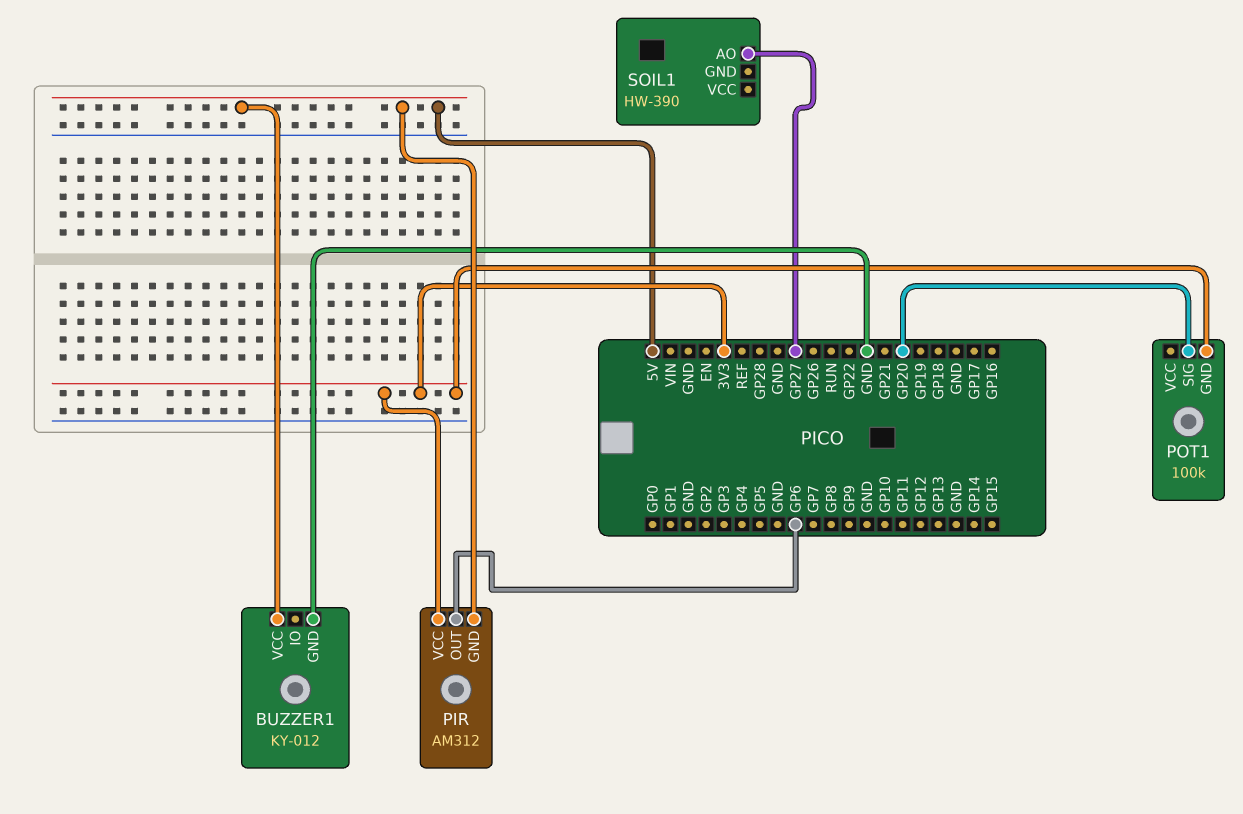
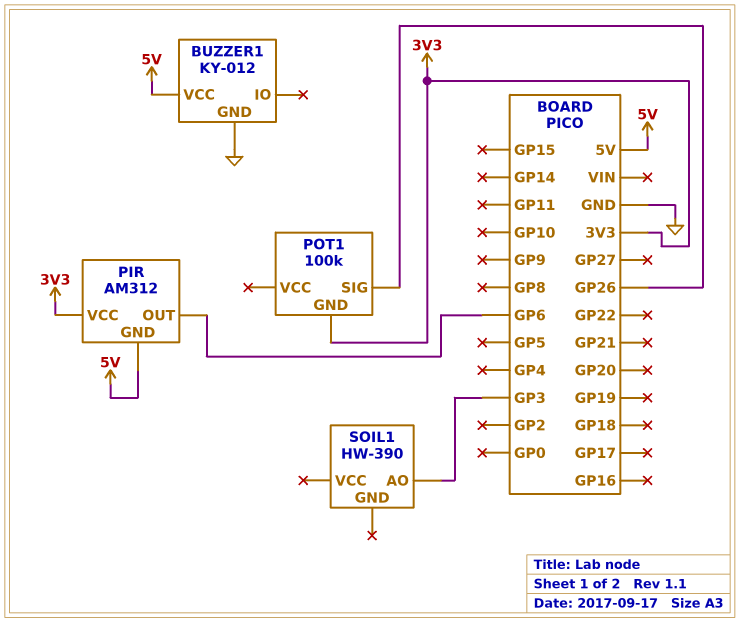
POT1 pin SIG: GP20 -> GP26
SOIL1 pin AO: GP27 -> GP3

